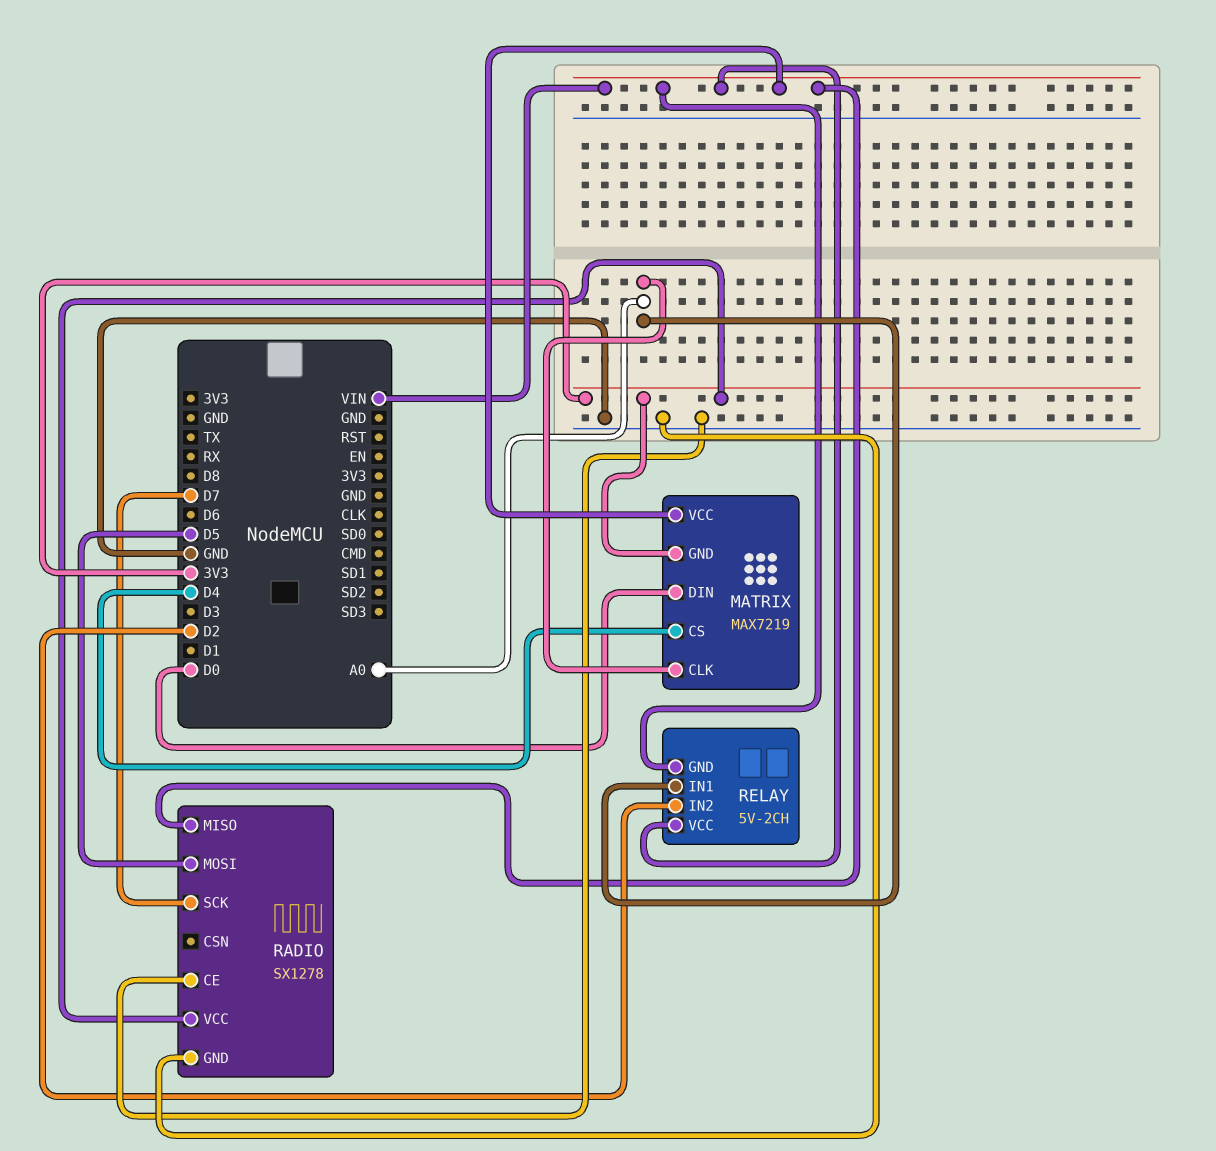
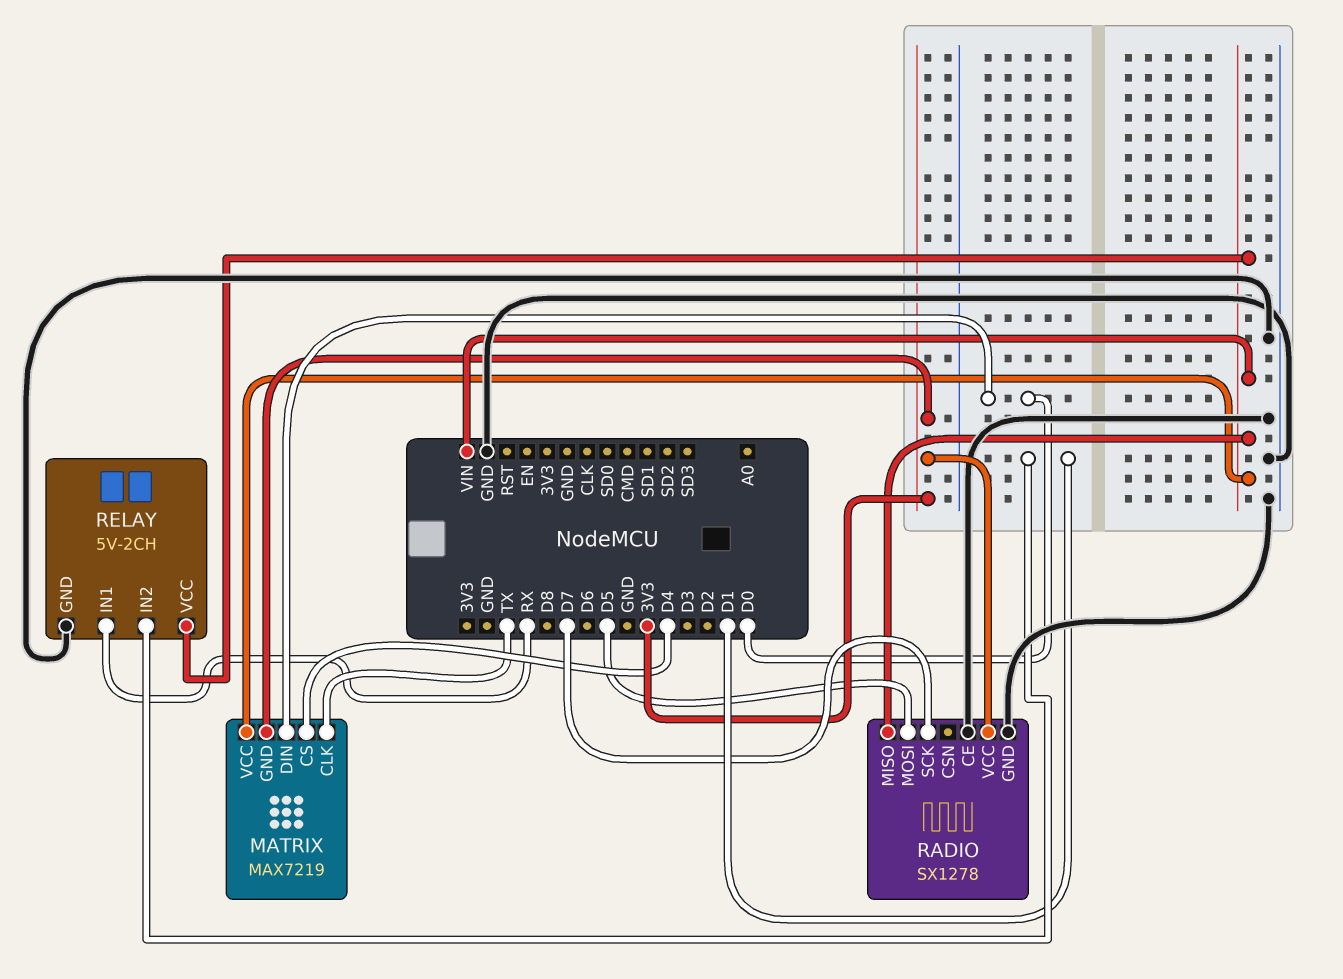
MATRIX pin CLK: A0 -> TX
RELAY pin GND: VIN -> GND
RELAY pin IN1: A0 -> RX
RELAY pin IN2: D2 -> D1

